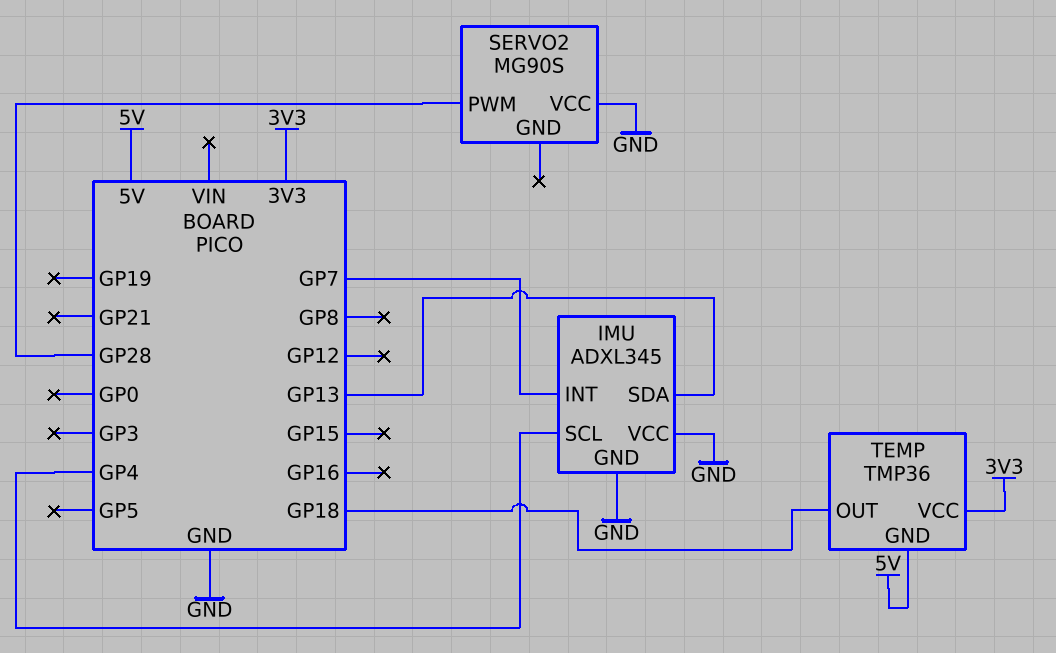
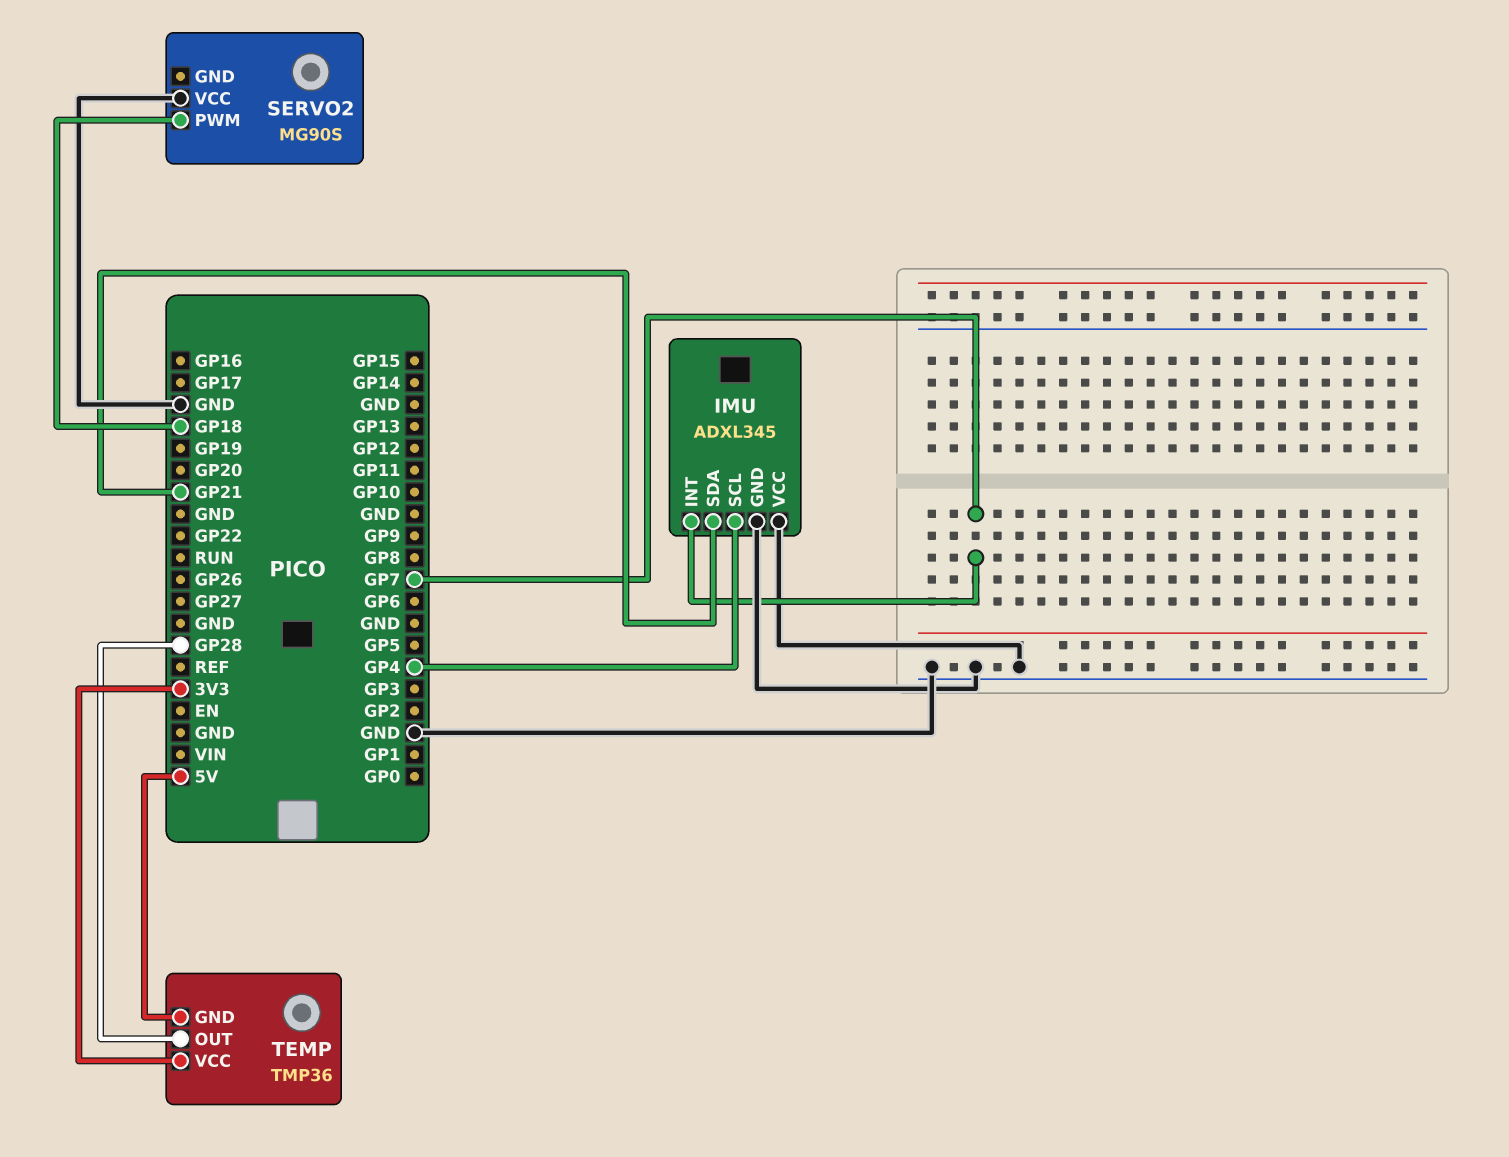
IMU pin SDA: GP13 -> GP21
SERVO2 pin PWM: GP28 -> GP18
TEMP pin OUT: GP18 -> GP28

